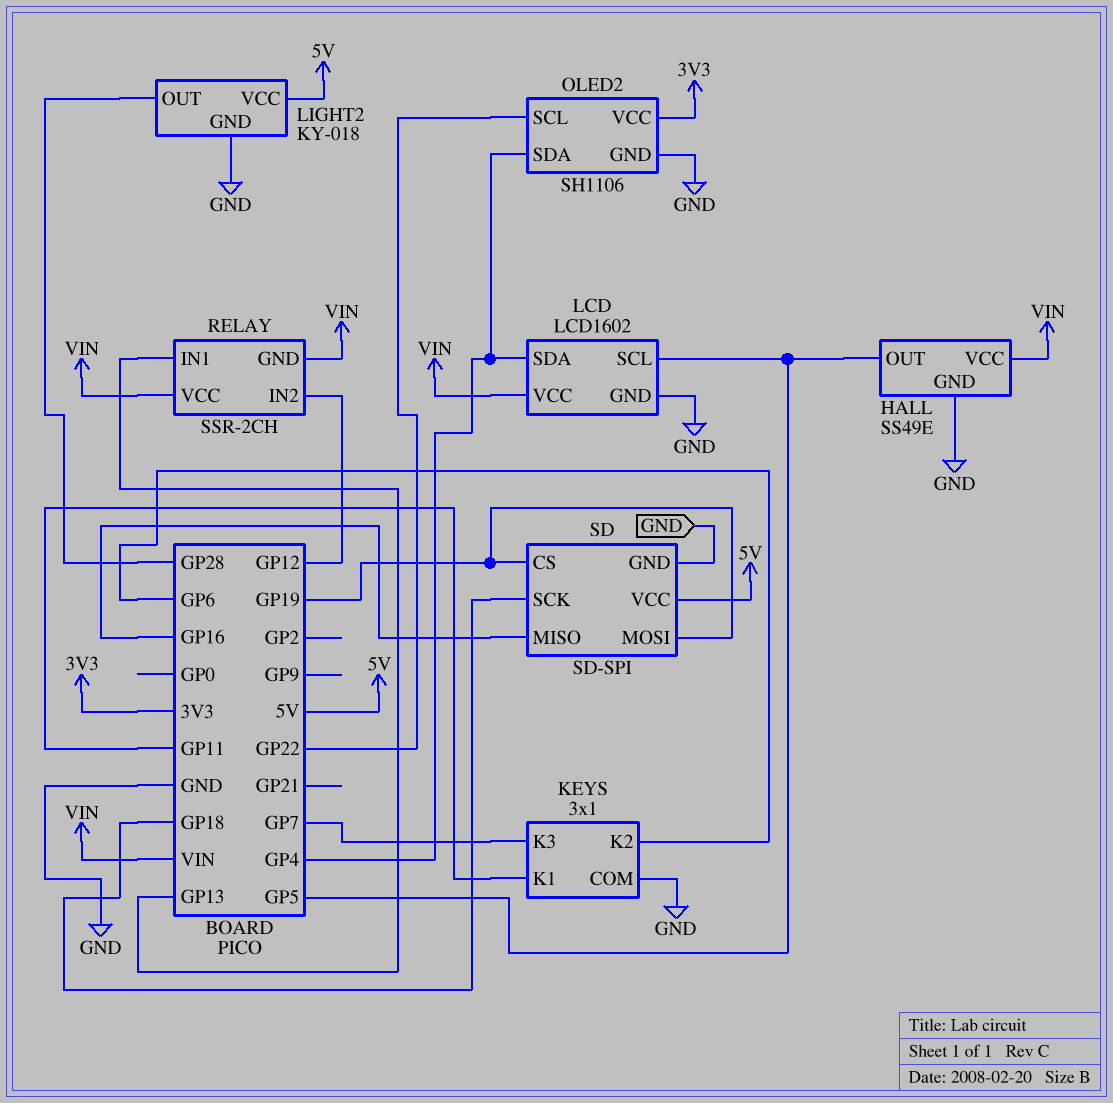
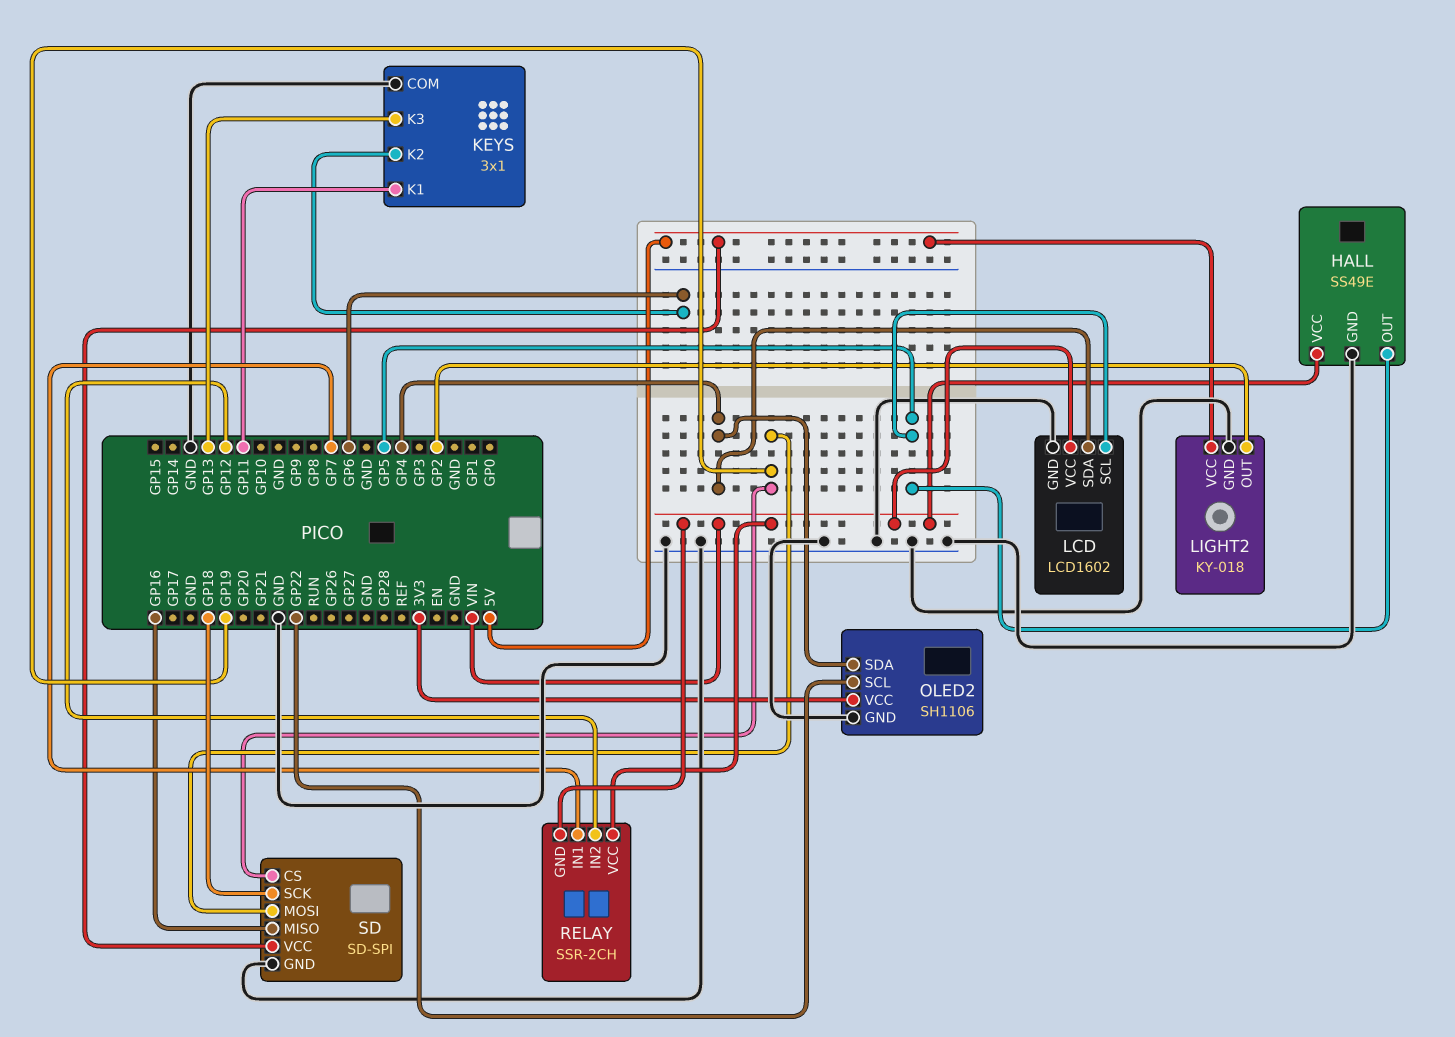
KEYS pin K3: GP7 -> GP13
LIGHT2 pin OUT: GP28 -> GP2
RELAY pin IN1: GP13 -> GP7

